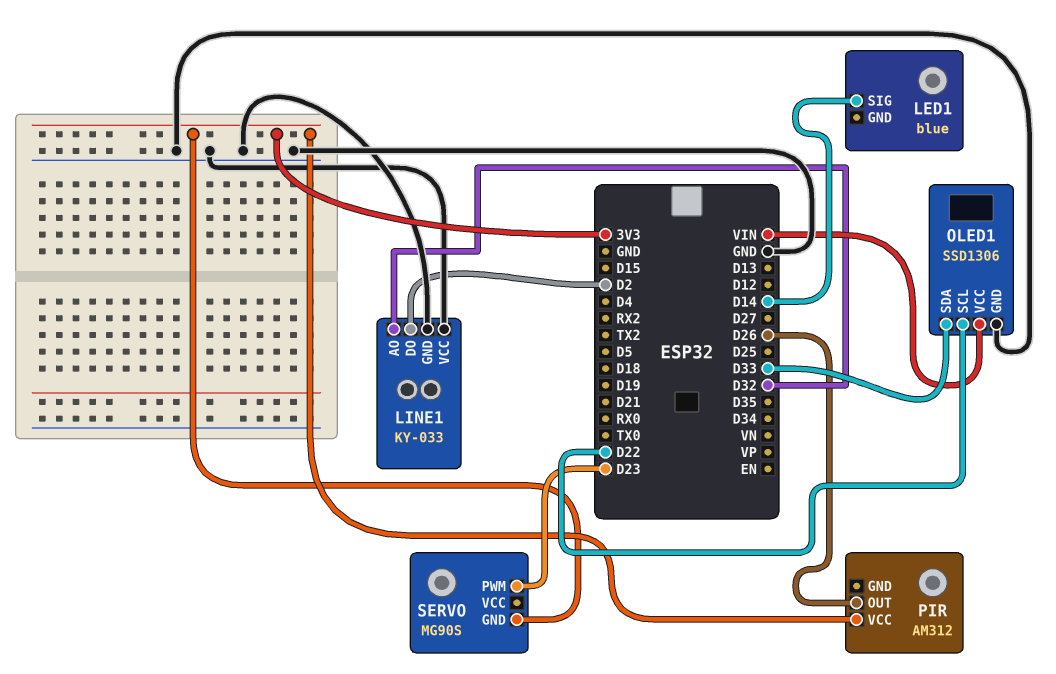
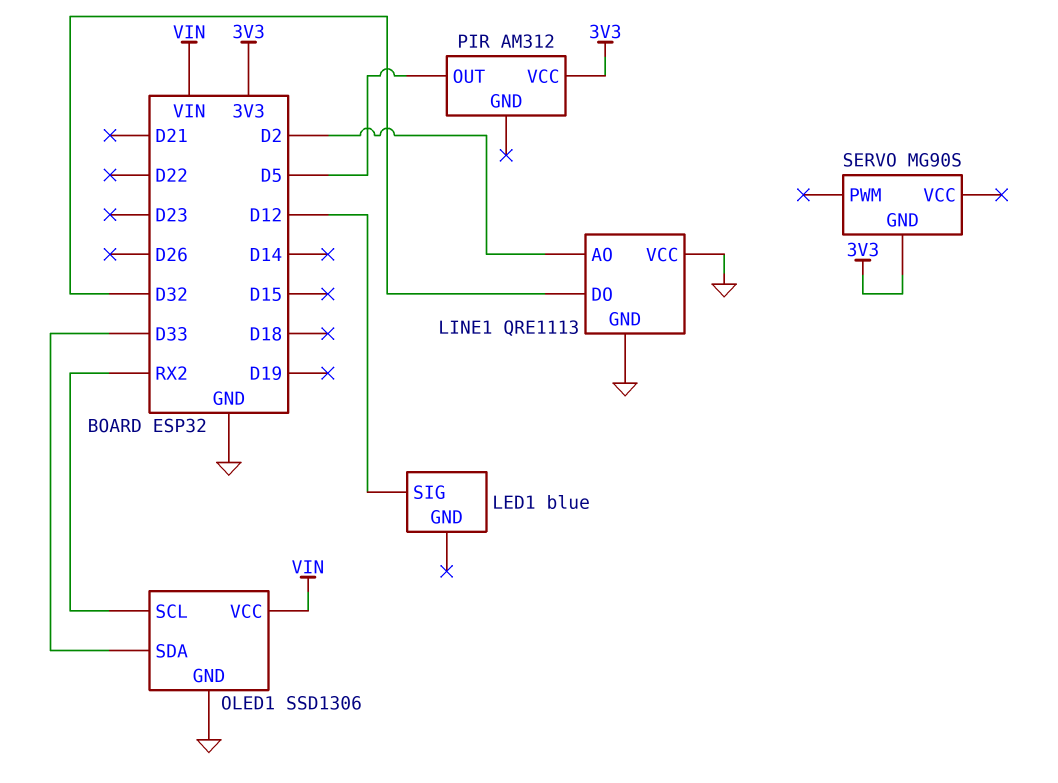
LED1 pin SIG: D14 -> D12
LINE1: KY-033 -> QRE1113
LINE1 pin AO: D32 -> D2
LINE1 pin DO: D2 -> D32
OLED1 pin SCL: D22 -> RX2
PIR pin OUT: D26 -> D5
SERVO pin PWM: D23 -> none

